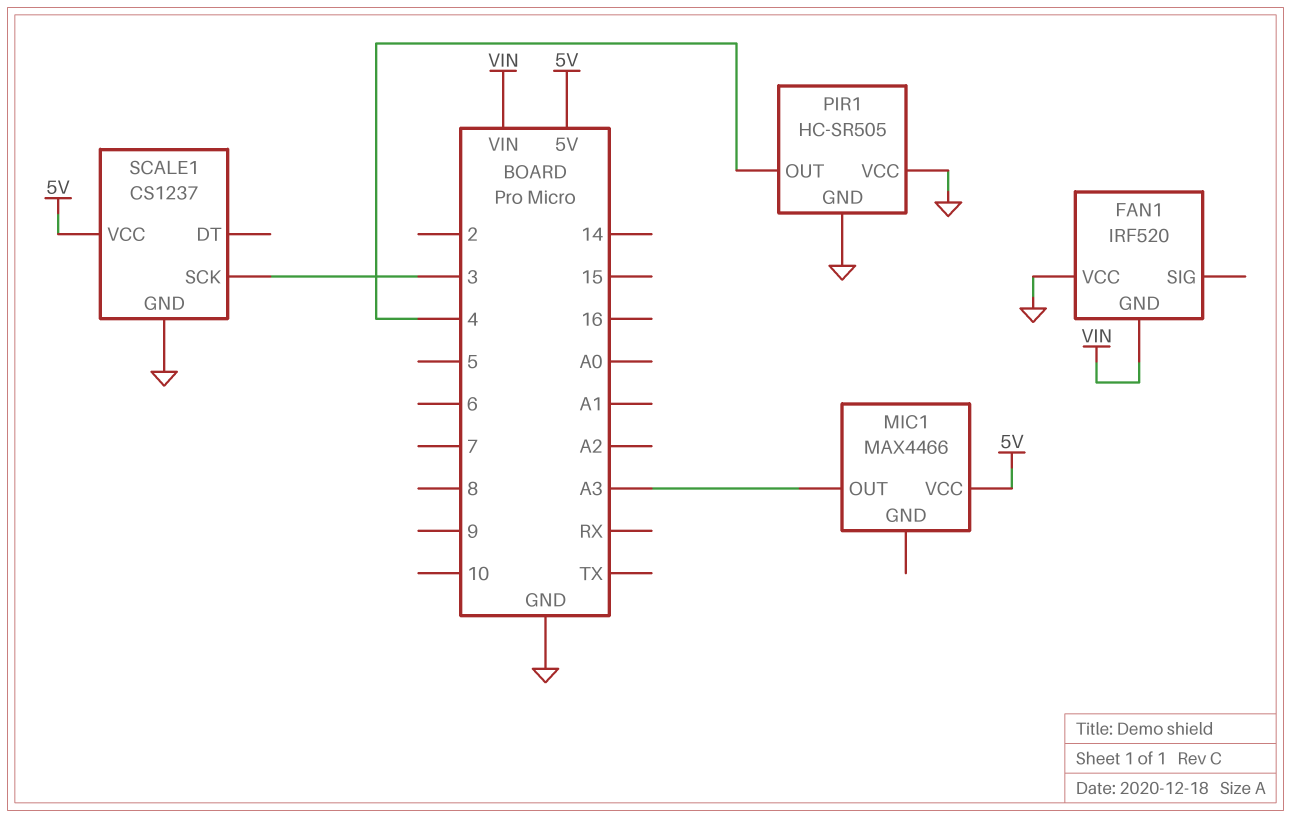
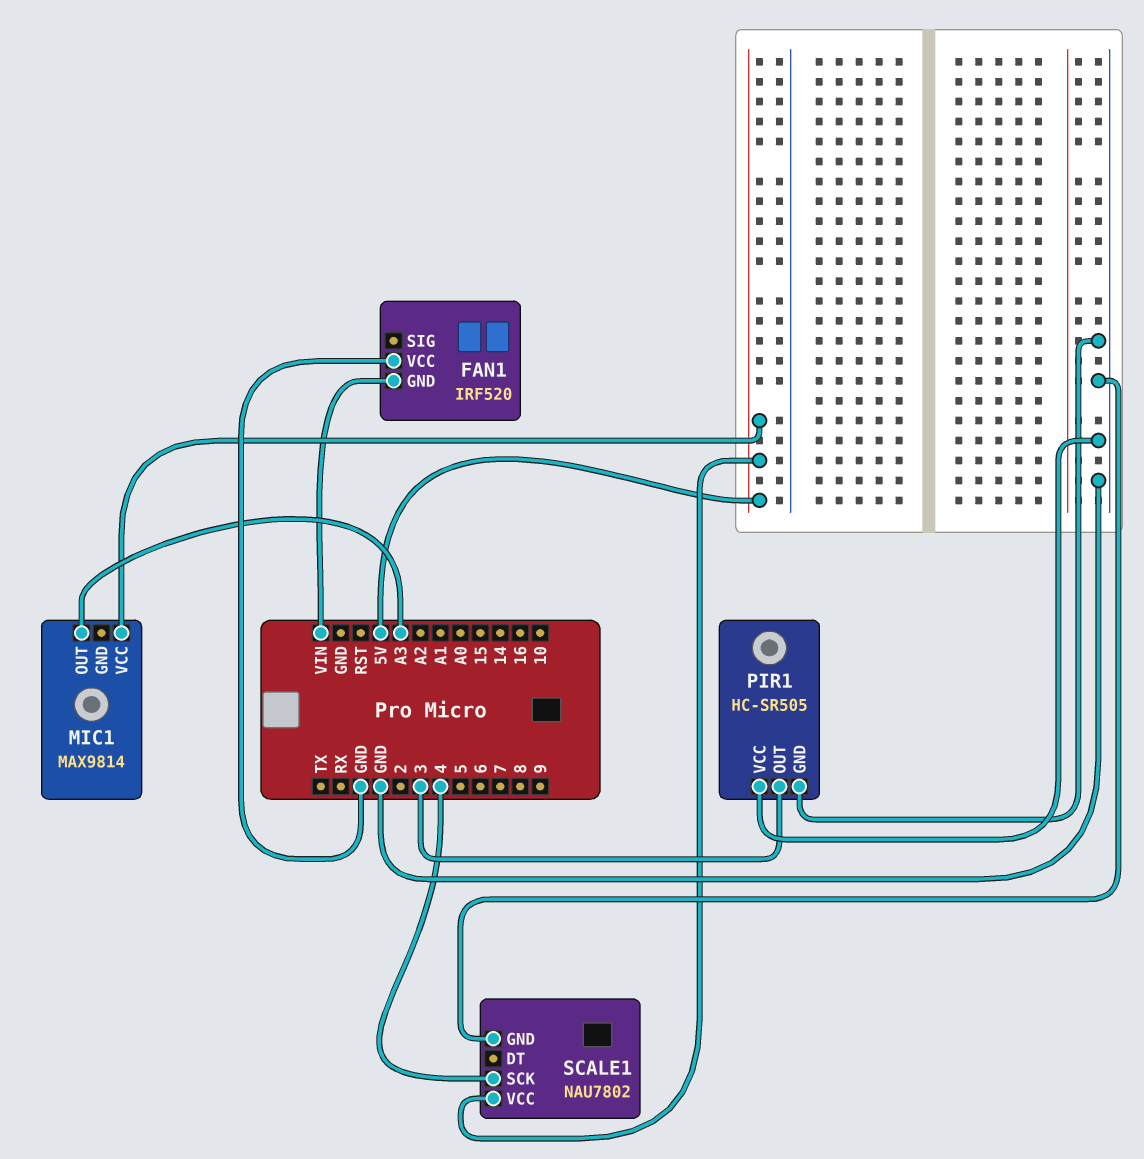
MIC1: MAX4466 -> MAX9814
PIR1 pin OUT: 4 -> 3
SCALE1: CS1237 -> NAU7802
SCALE1 pin SCK: 3 -> 4

